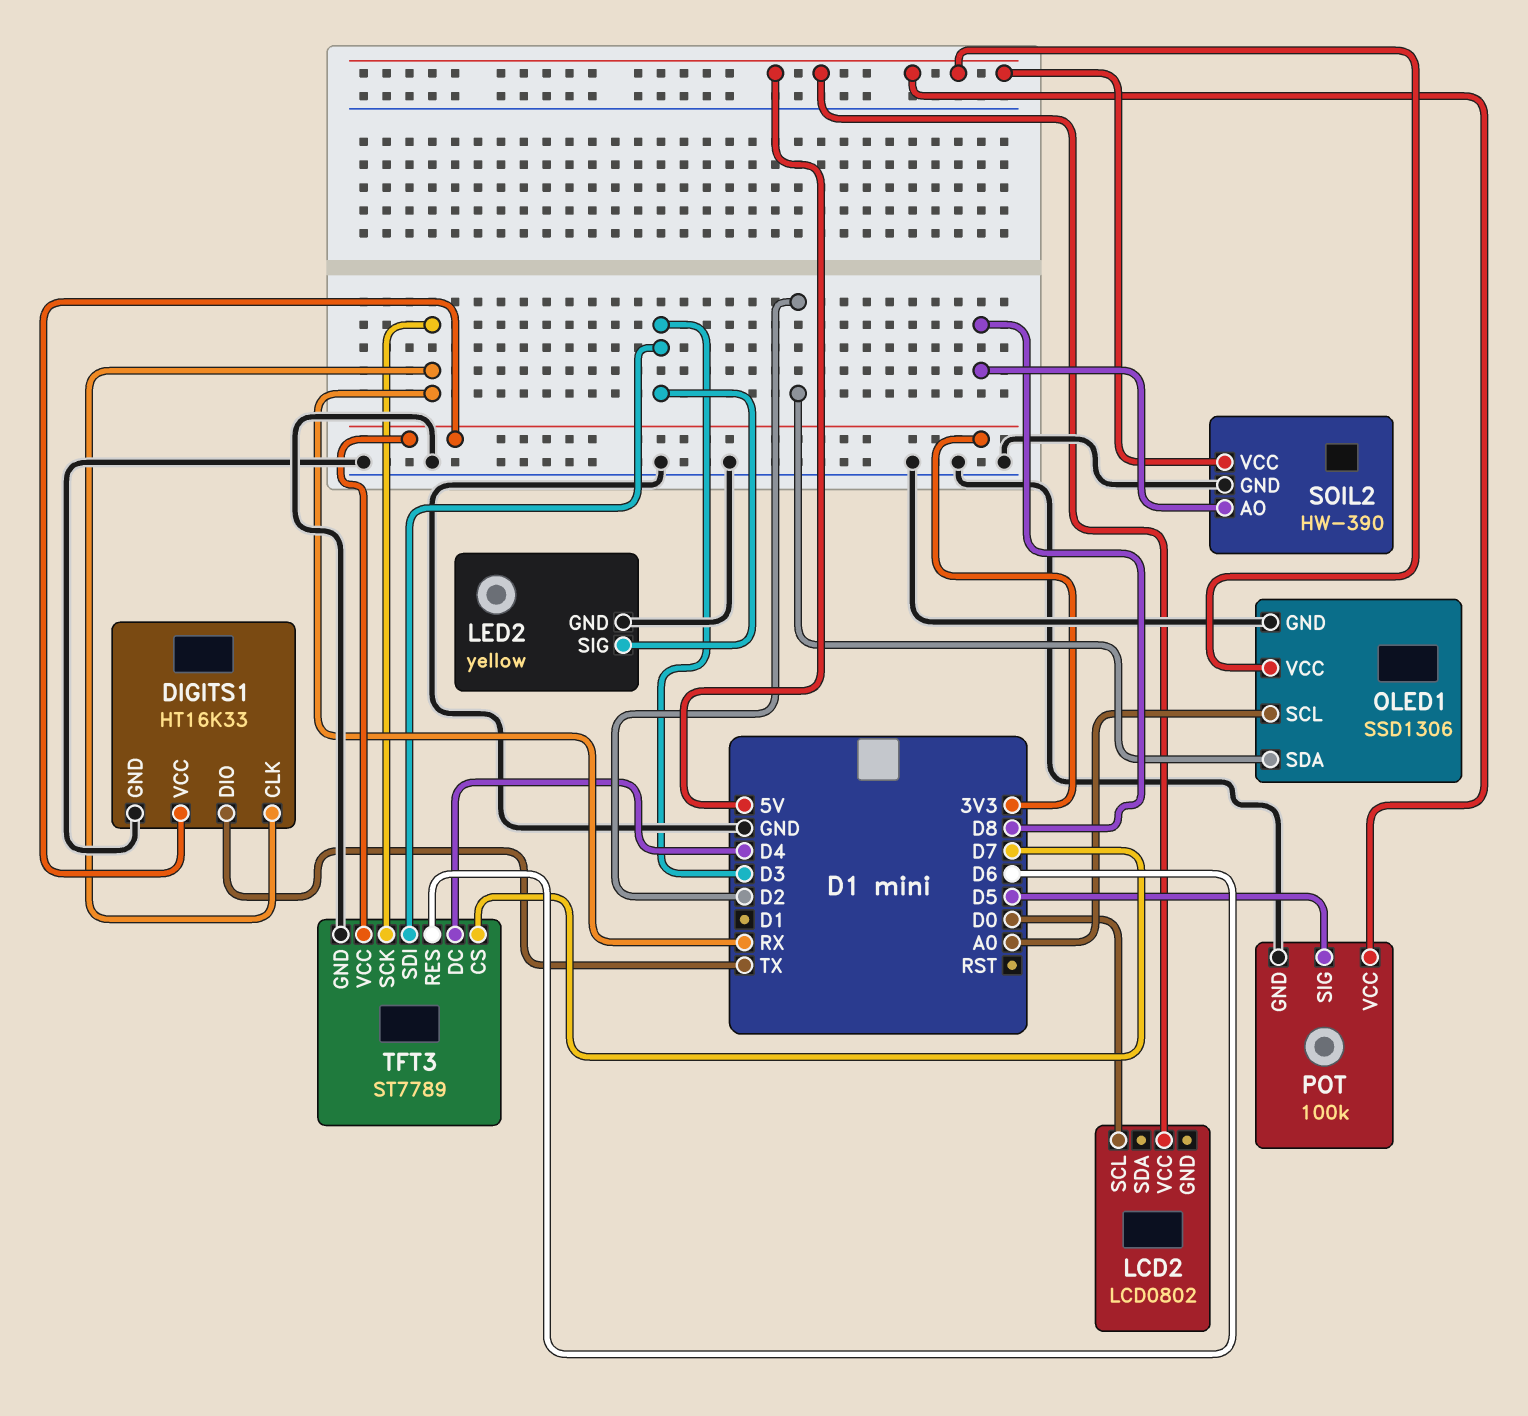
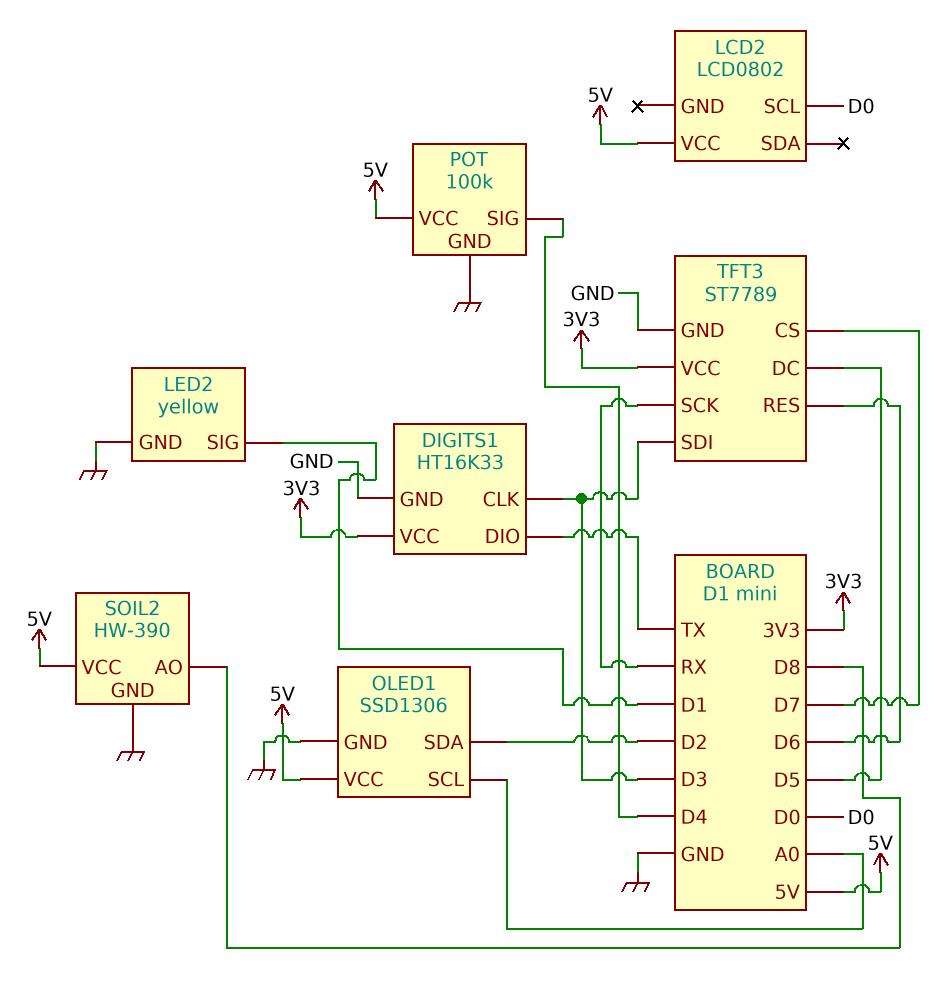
DIGITS1 pin CLK: RX -> D3
LED2 pin SIG: D3 -> D1
POT pin SIG: D5 -> D4
TFT3 pin DC: D4 -> D5

